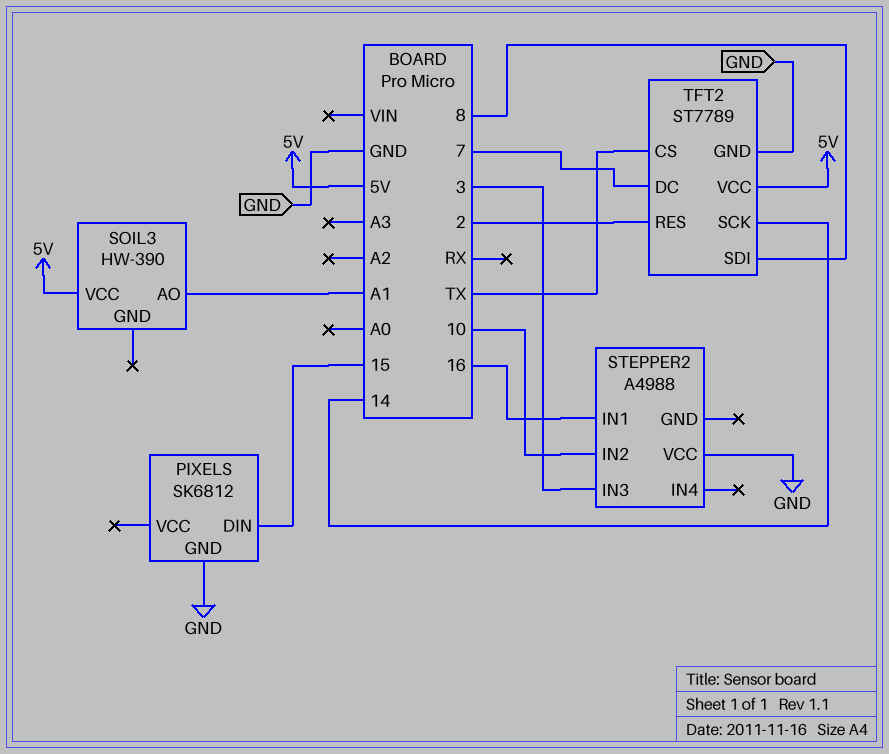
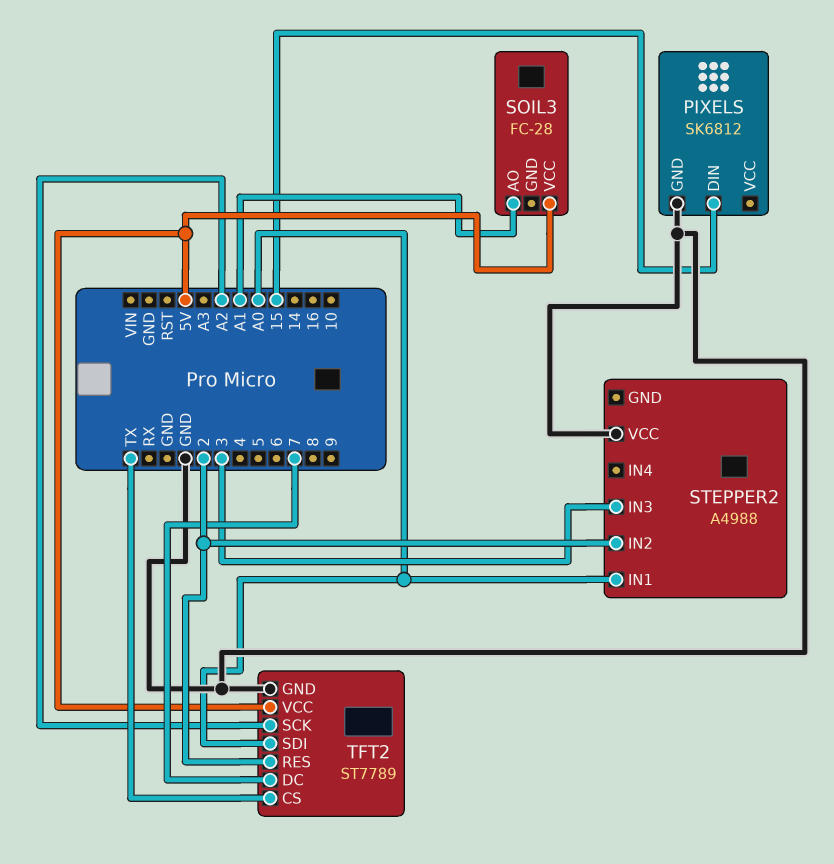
SOIL3: HW-390 -> FC-28
STEPPER2 pin IN1: 16 -> A0
STEPPER2 pin IN2: 10 -> 2
TFT2 pin SCK: 14 -> A2
TFT2 pin SDI: 8 -> A0

